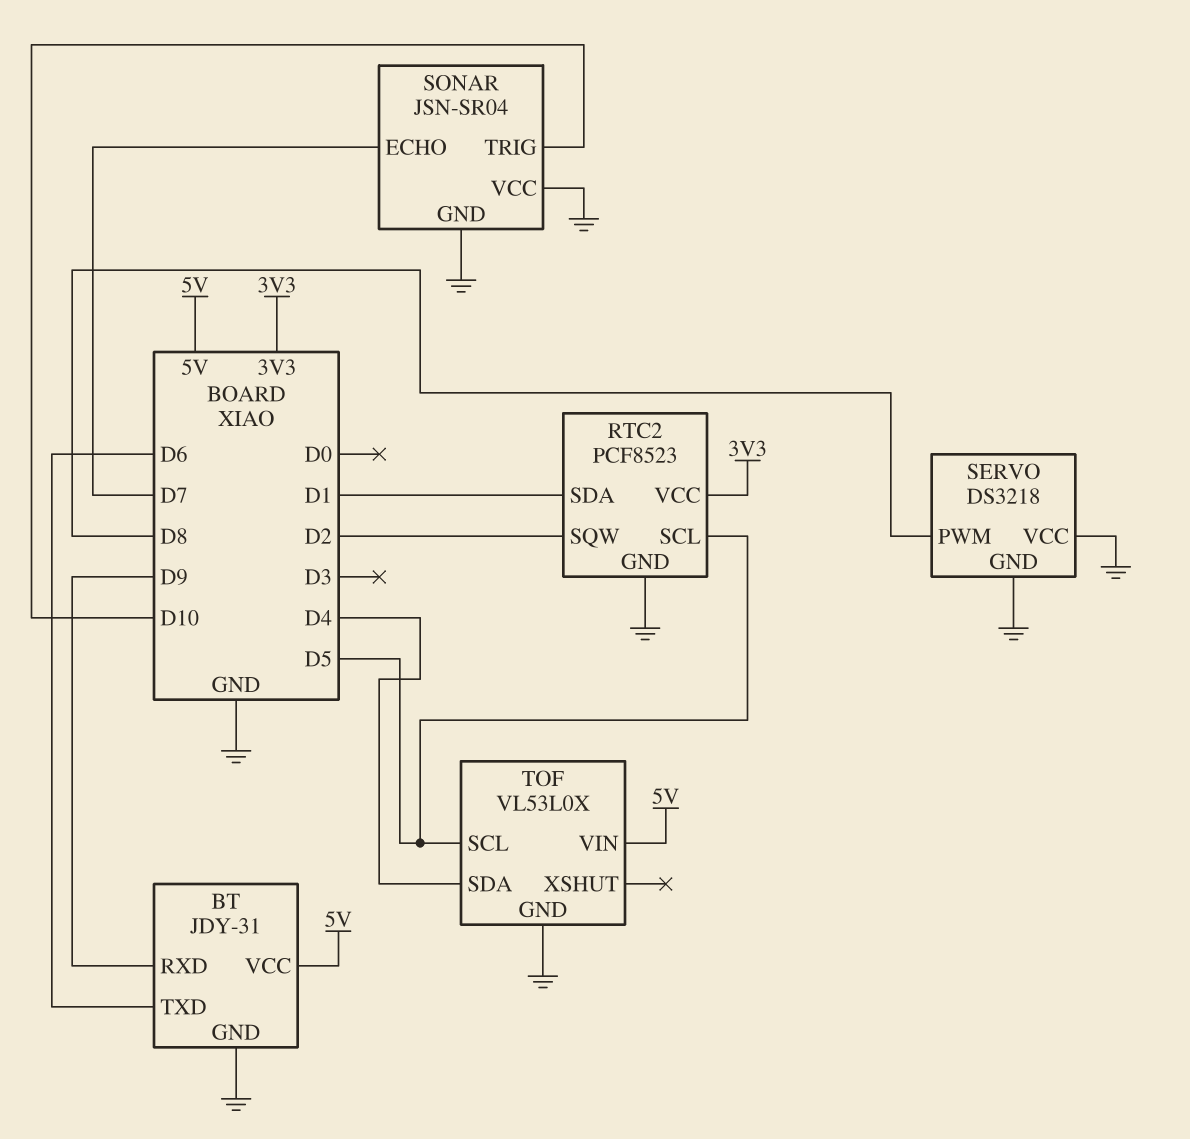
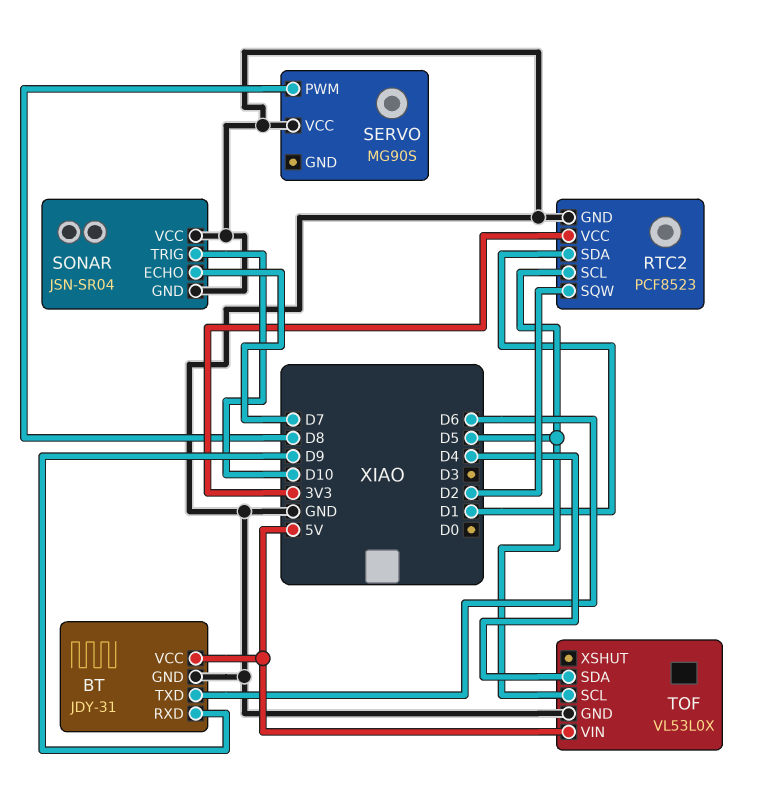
SERVO: DS3218 -> MG90S
SERVO pin GND: GND -> none

